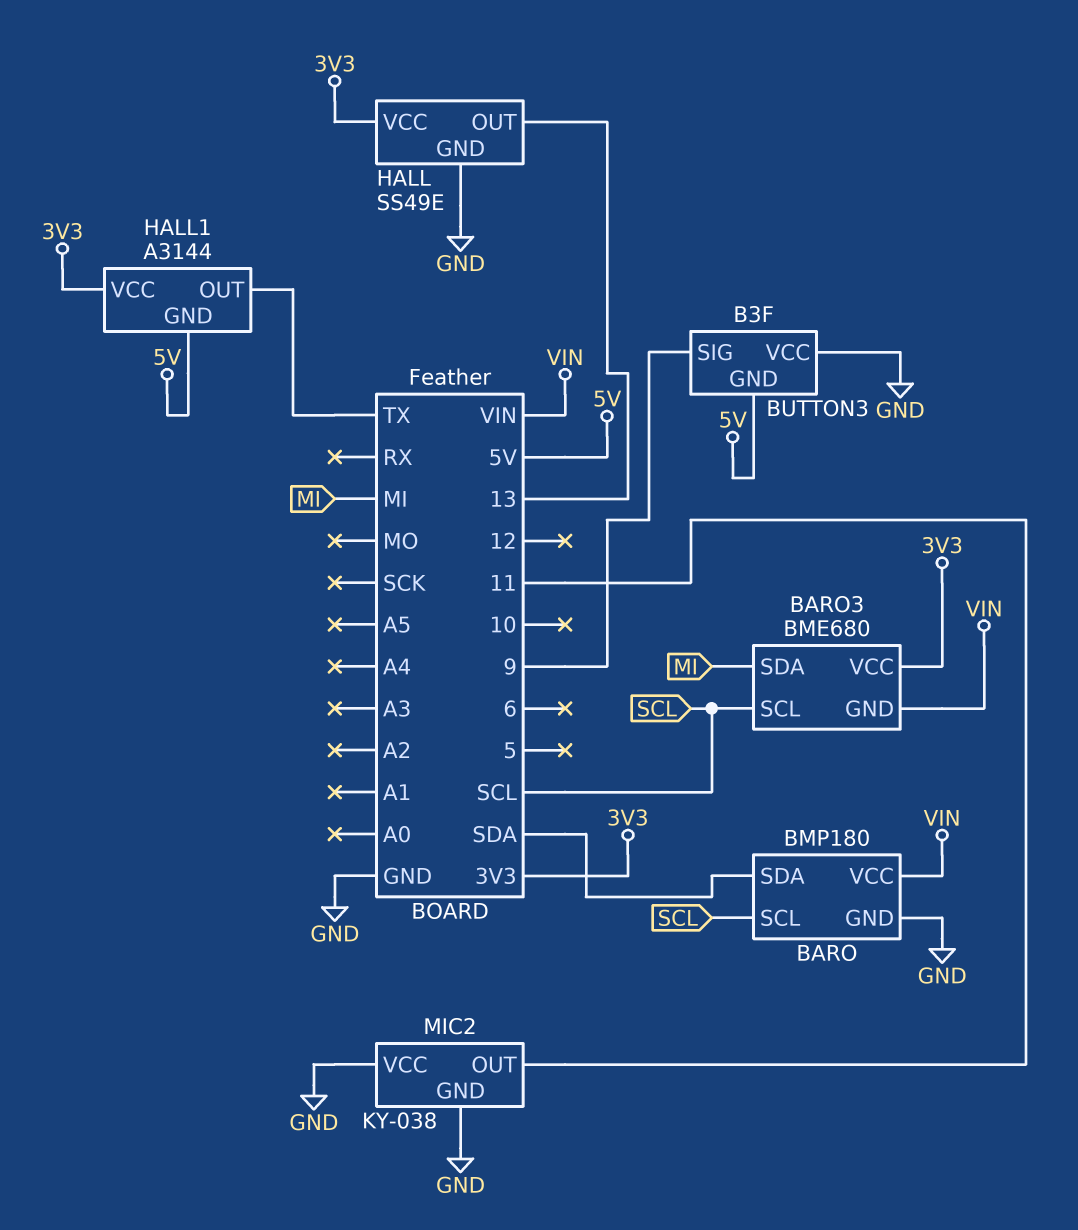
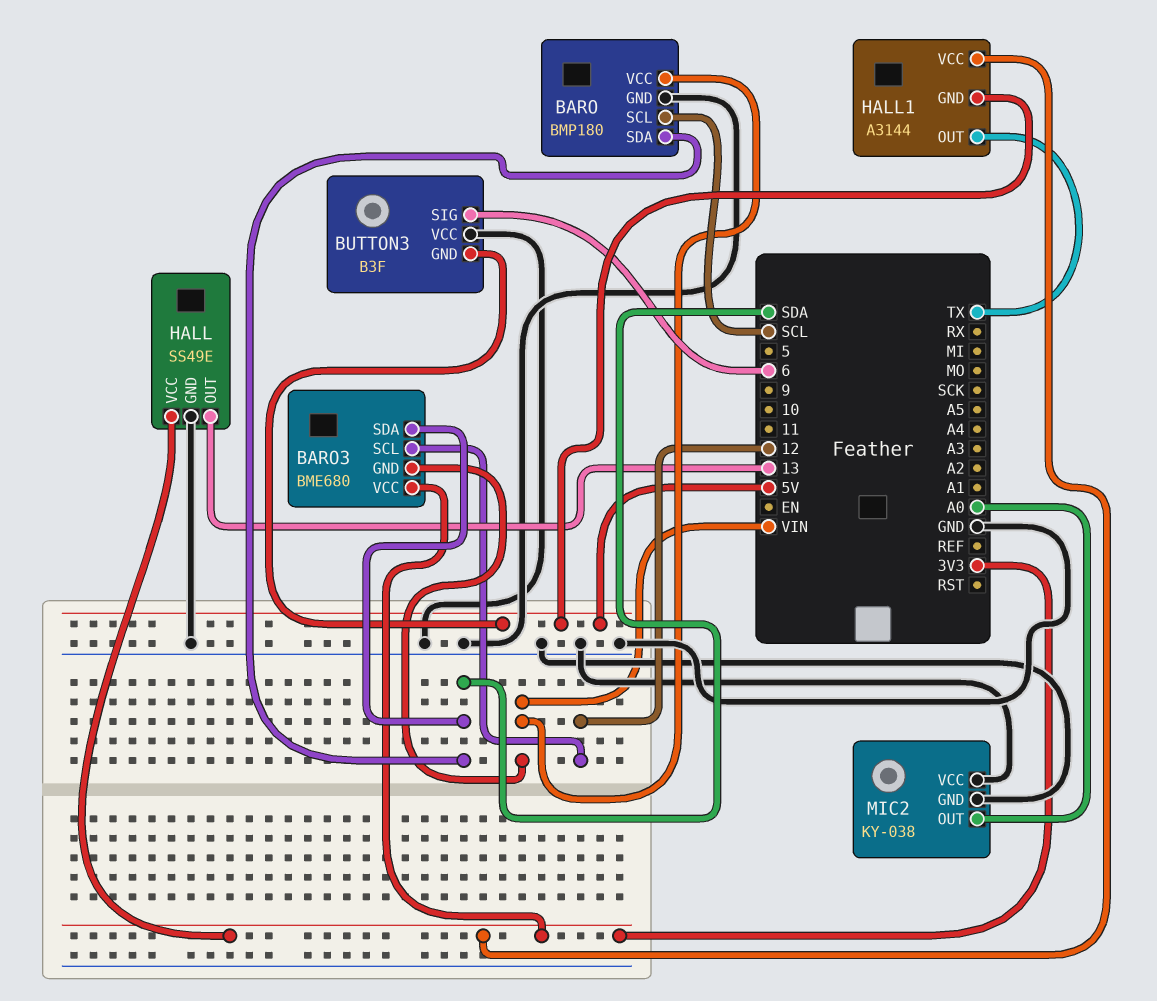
BARO3 pin SCL: SCL -> 12
BARO3 pin SDA: MI -> SDA
BUTTON3 pin SIG: 9 -> 6
MIC2 pin OUT: 11 -> A0

